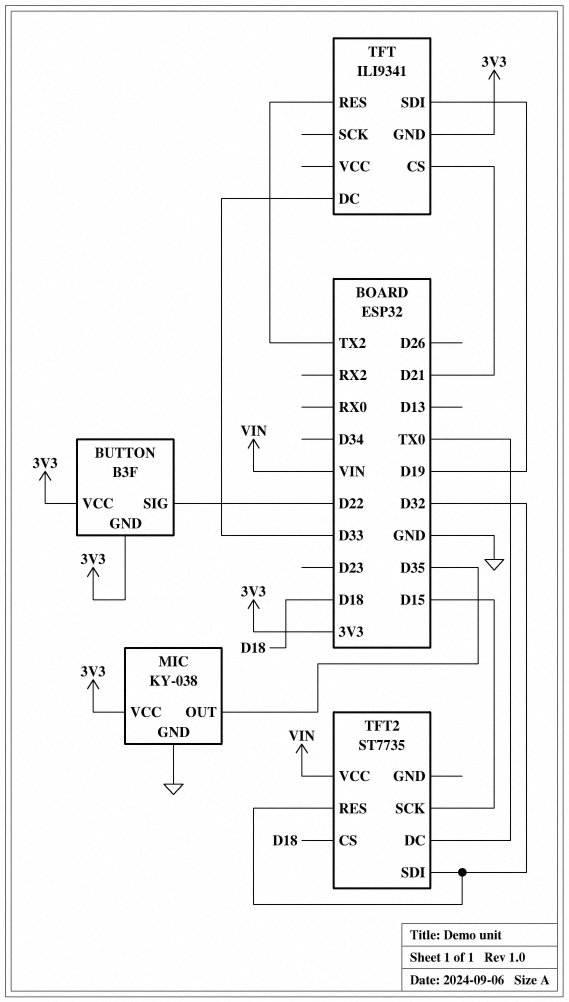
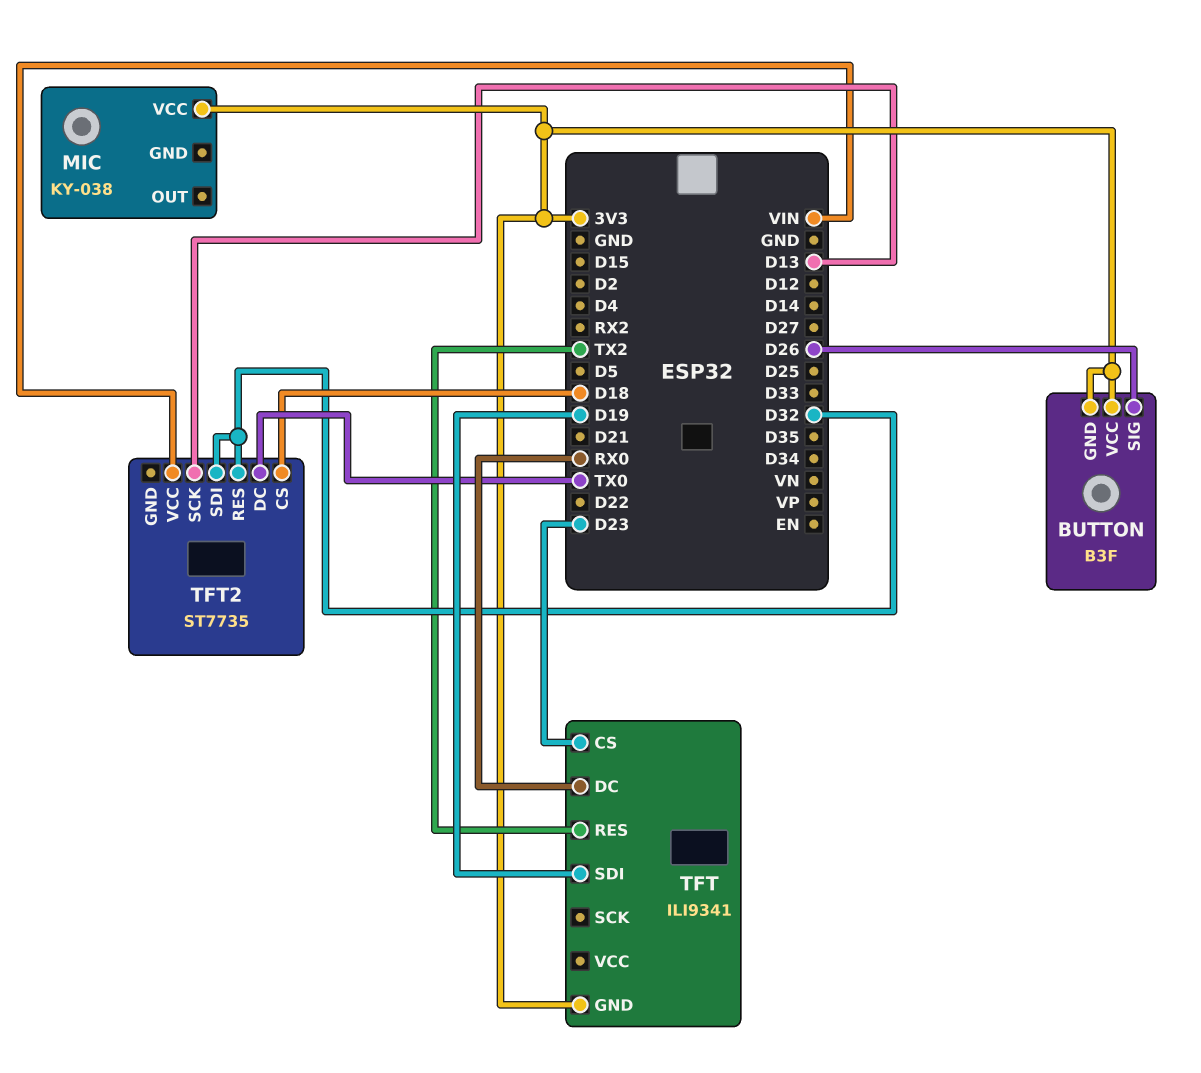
BUTTON pin SIG: D22 -> D26
MIC pin GND: GND -> none
MIC pin OUT: D35 -> none
TFT pin CS: D21 -> D23
TFT pin DC: D33 -> RX0
TFT2 pin SCK: D15 -> D13

